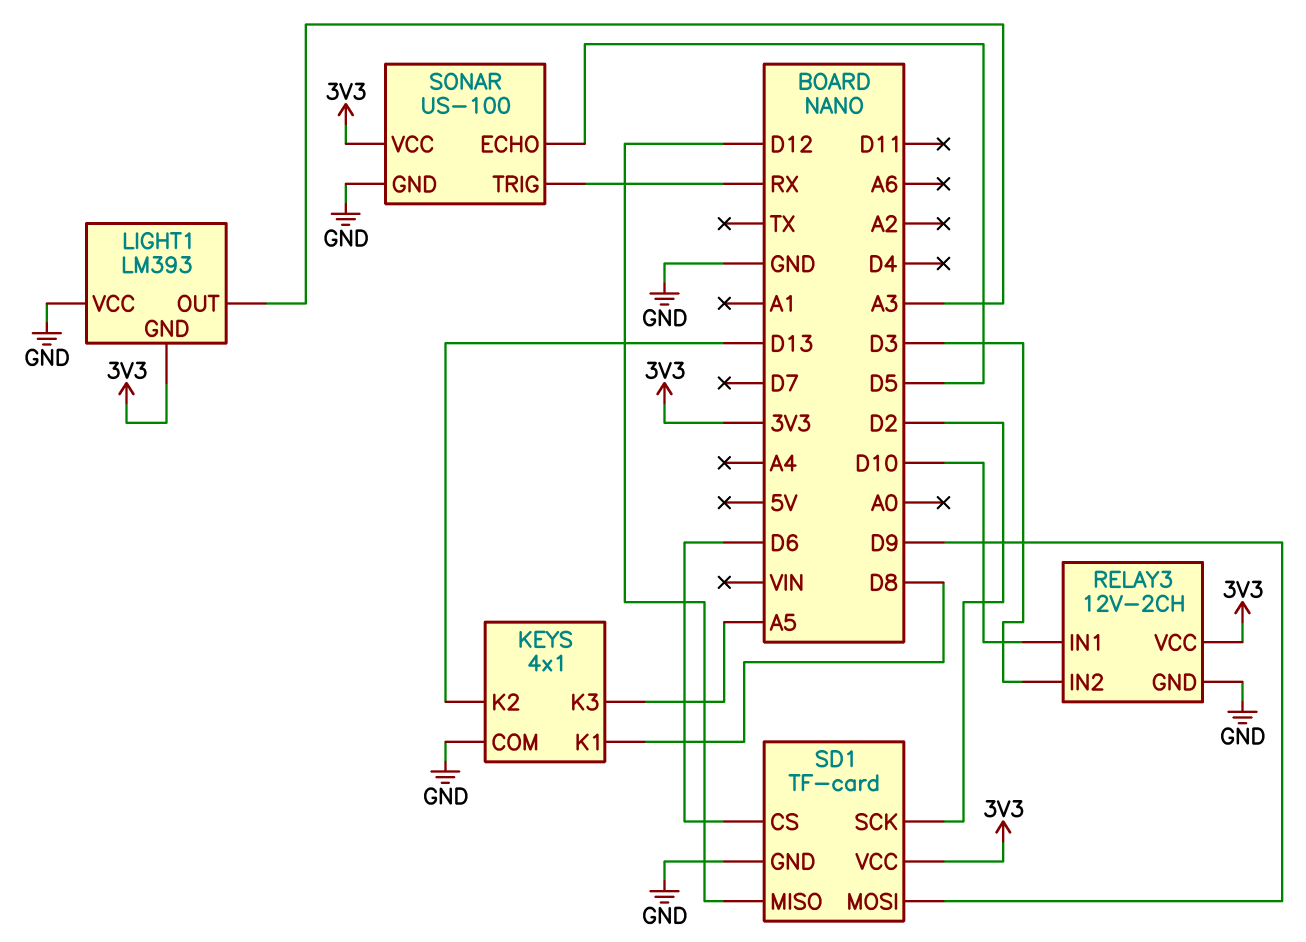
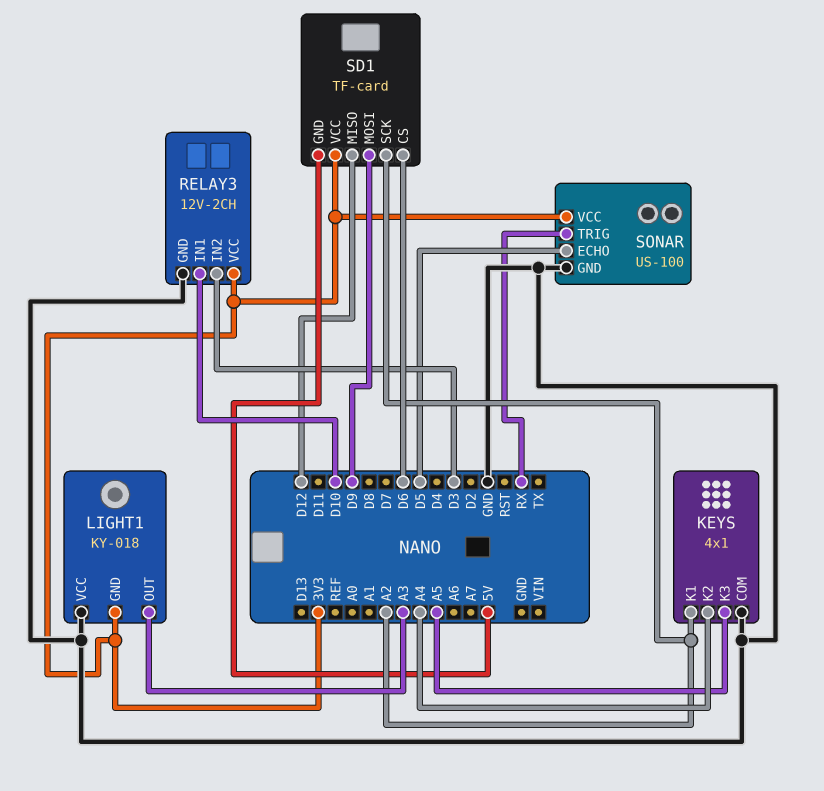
KEYS pin K1: D8 -> A2
KEYS pin K2: D13 -> A4
LIGHT1: LM393 -> KY-018
SD1 pin GND: GND -> 5V
SD1 pin SCK: D2 -> A2

